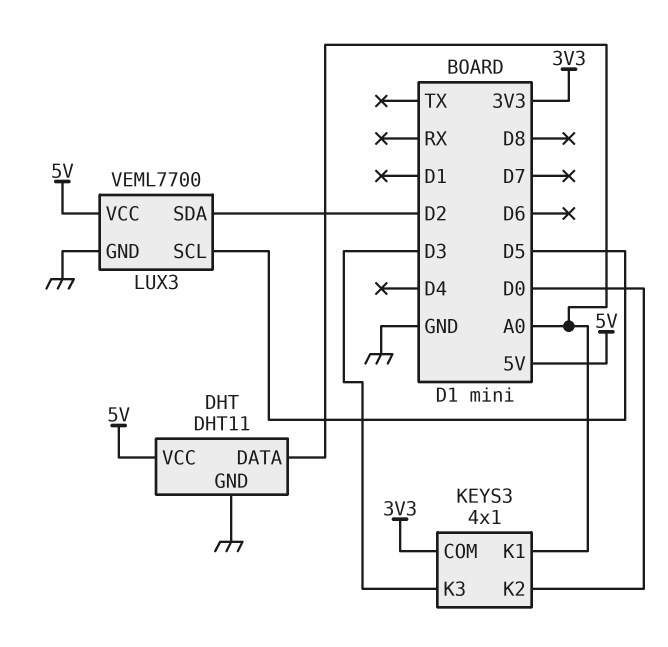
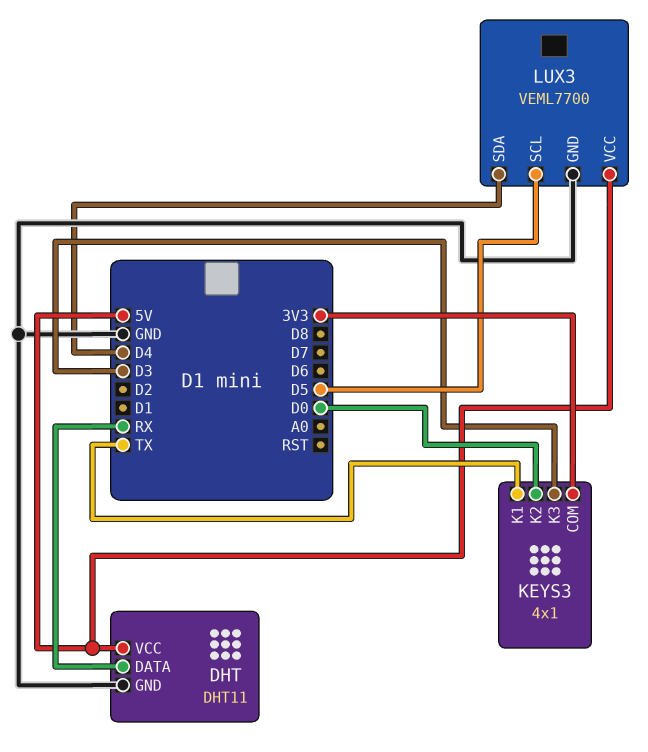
DHT pin DATA: A0 -> RX
KEYS3 pin K1: A0 -> TX
LUX3 pin SDA: D2 -> D4

